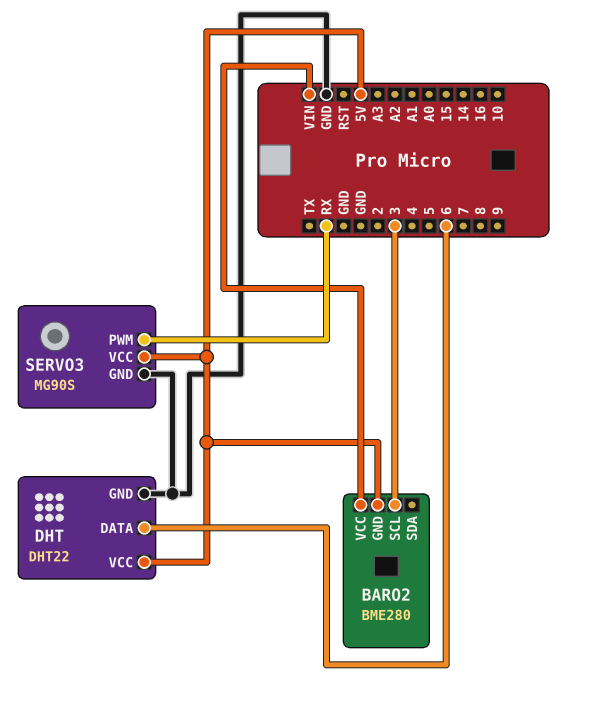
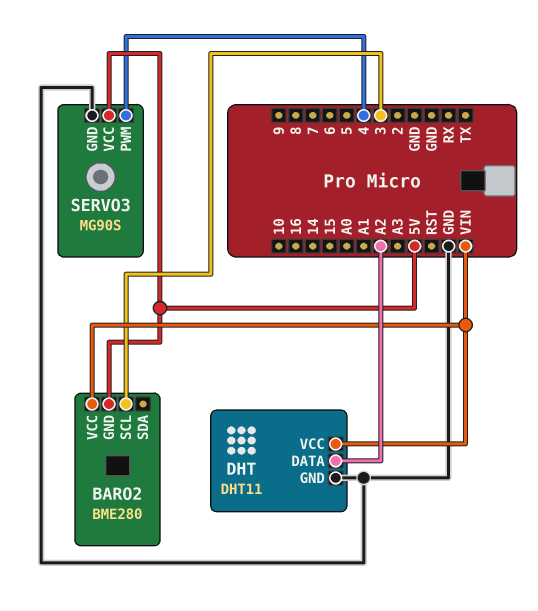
DHT: DHT22 -> DHT11
DHT pin DATA: 6 -> A2
DHT pin VCC: 5V -> VIN
SERVO3 pin PWM: RX -> 4

